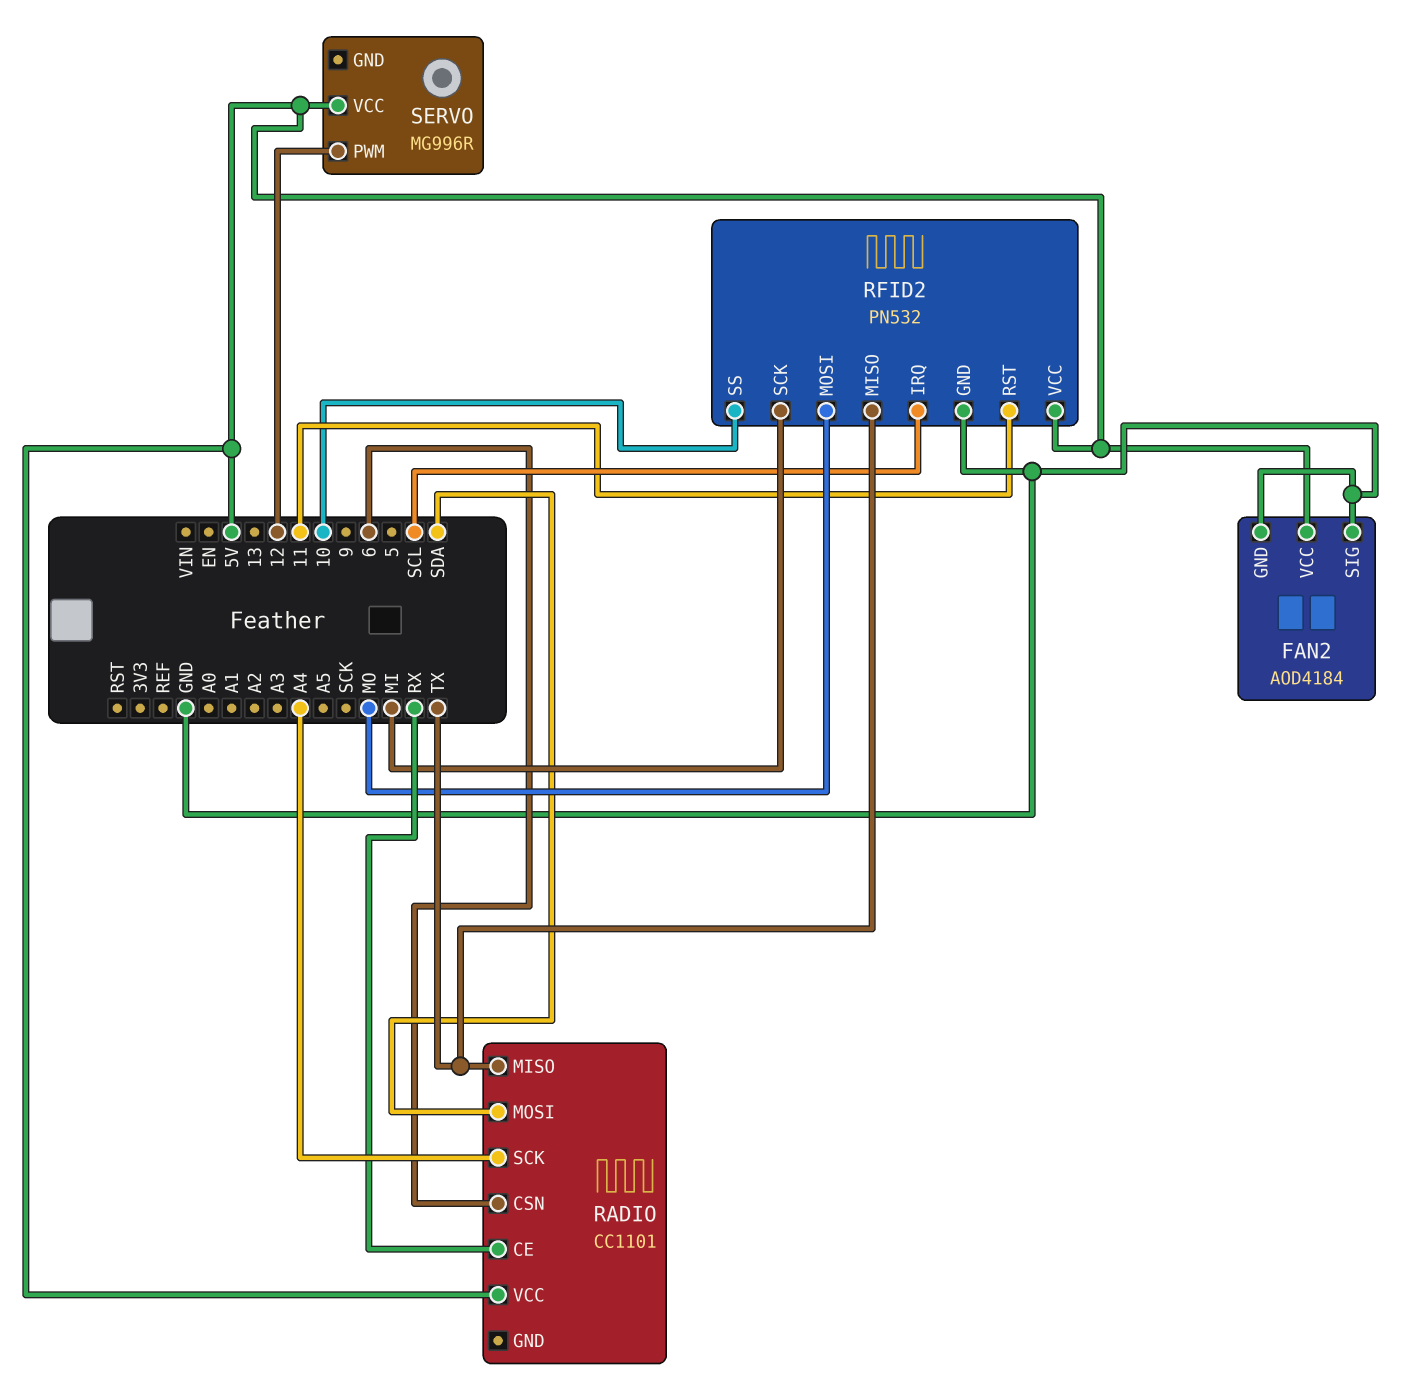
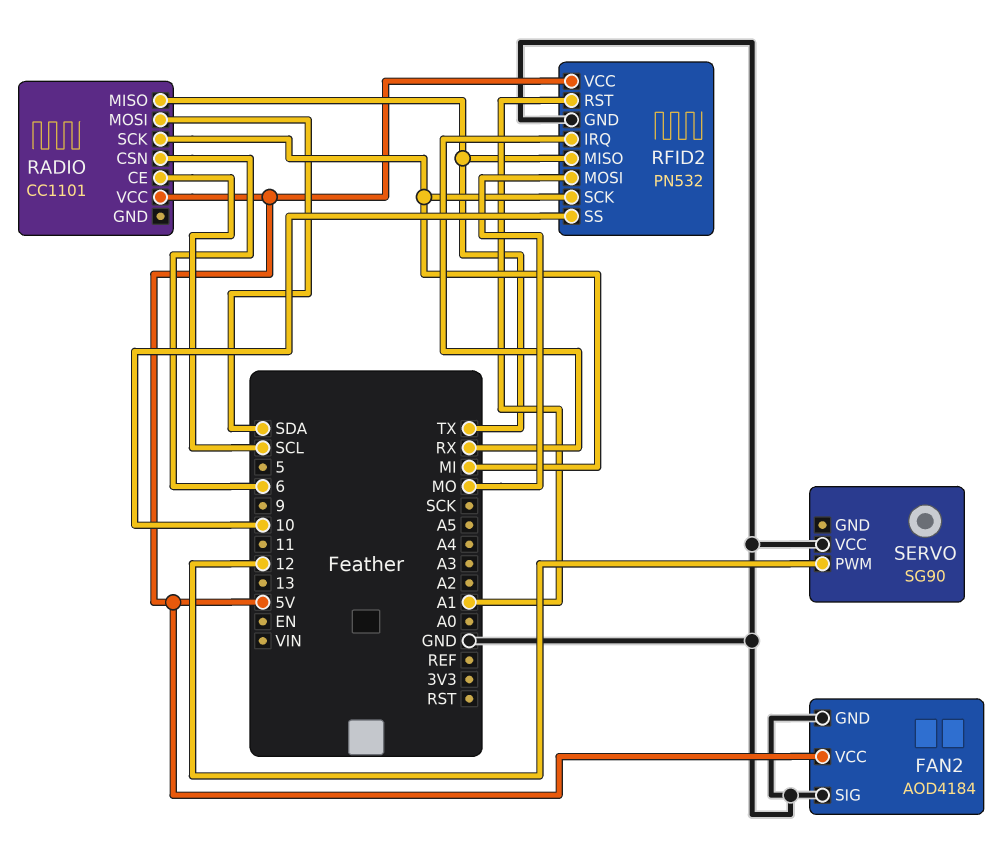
RADIO pin CE: RX -> SCL
RADIO pin SCK: A4 -> MI
RFID2 pin IRQ: SCL -> RX
RFID2 pin RST: 11 -> A1
SERVO: MG996R -> SG90
SERVO pin VCC: 5V -> GND

